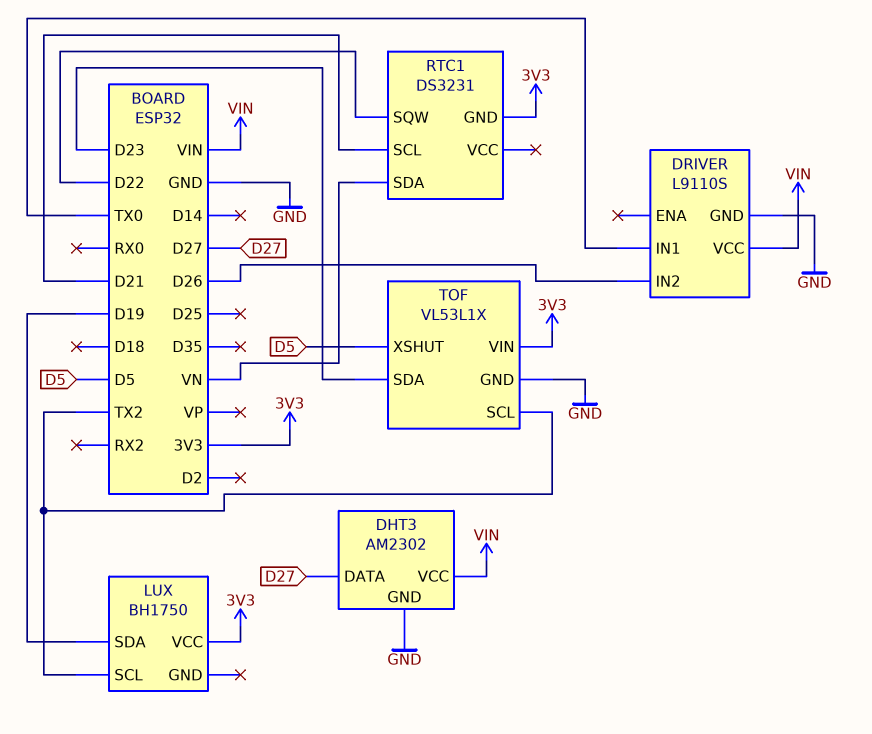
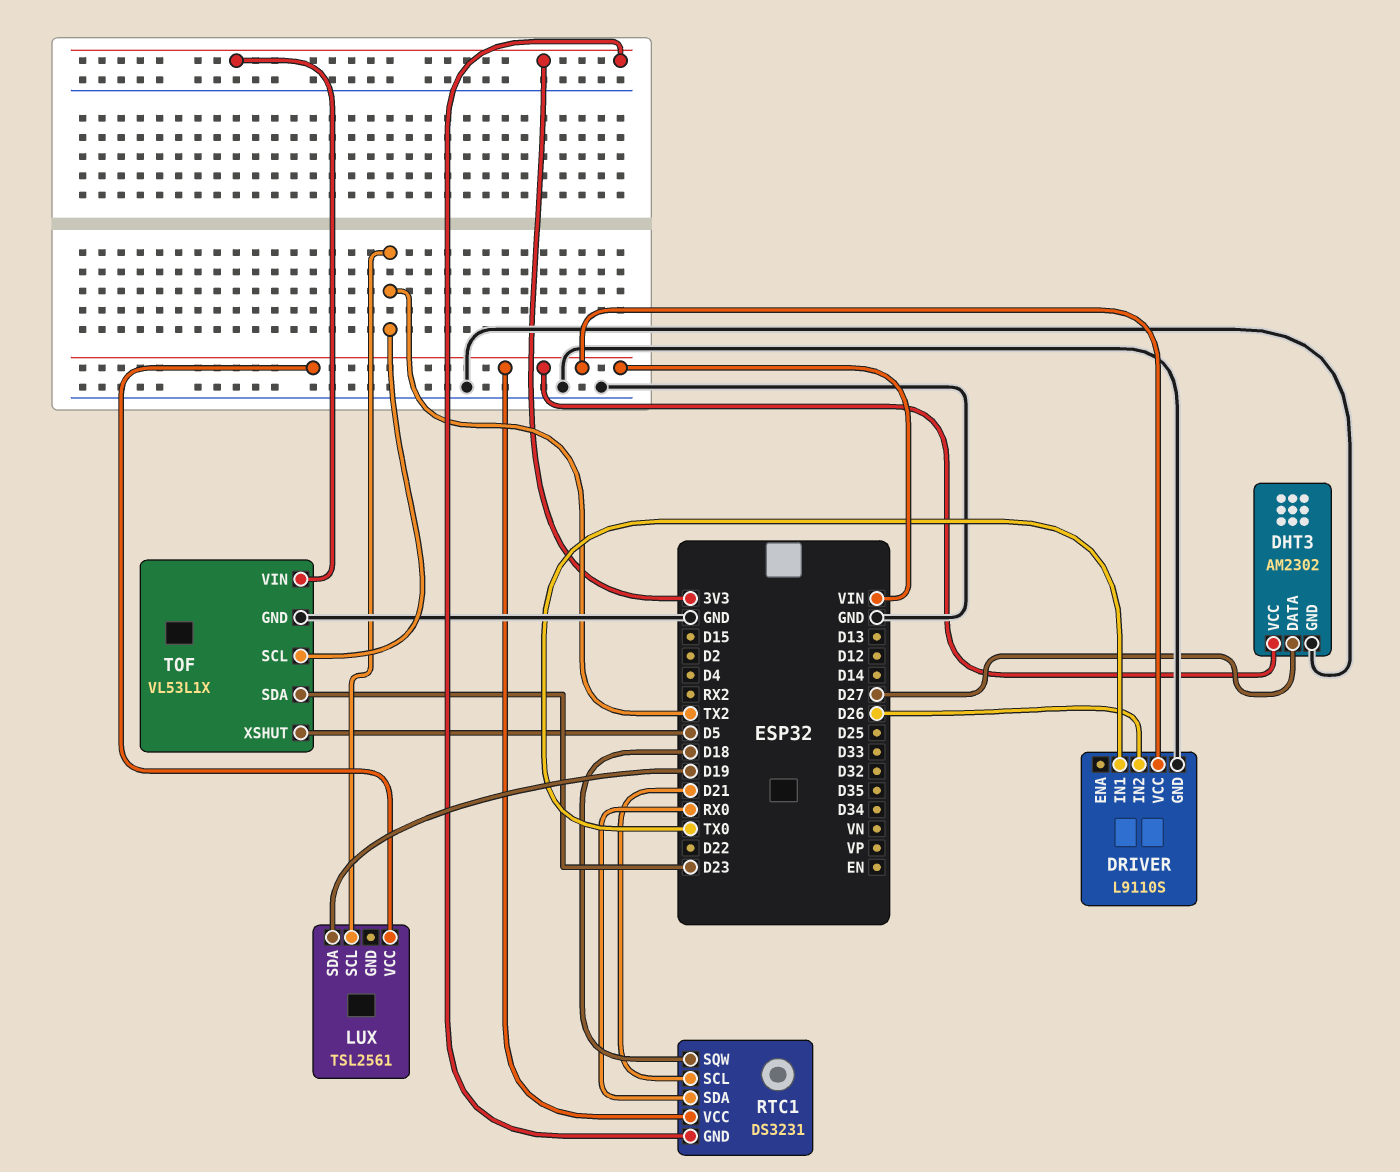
LUX: BH1750 -> TSL2561
LUX pin VCC: 3V3 -> VIN
RTC1 pin SDA: VN -> RX0
RTC1 pin SQW: D22 -> D18
RTC1 pin VCC: none -> VIN

